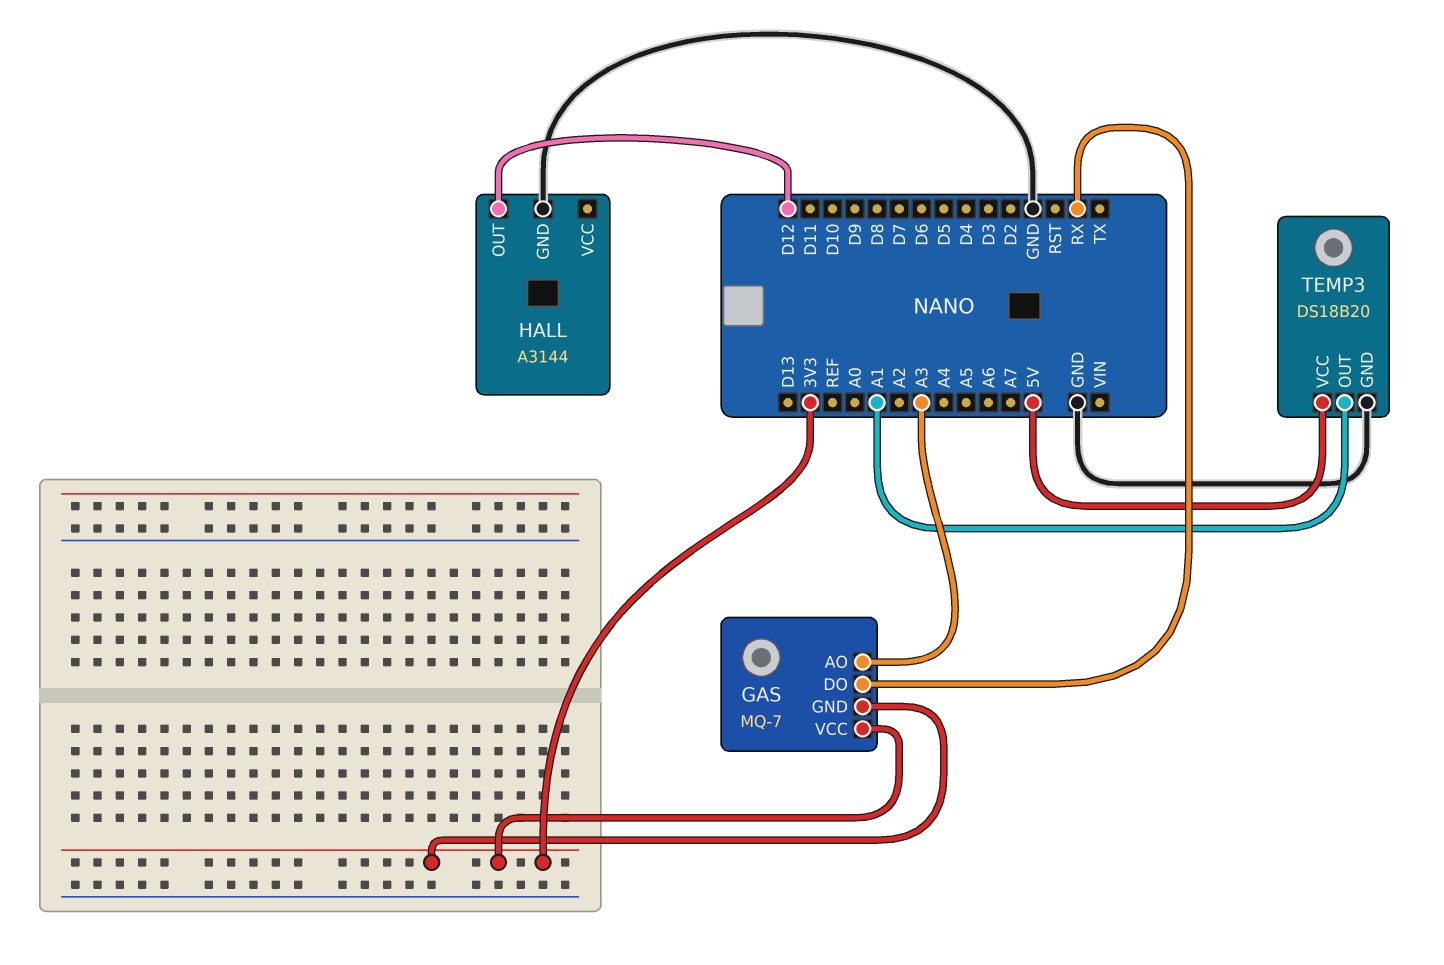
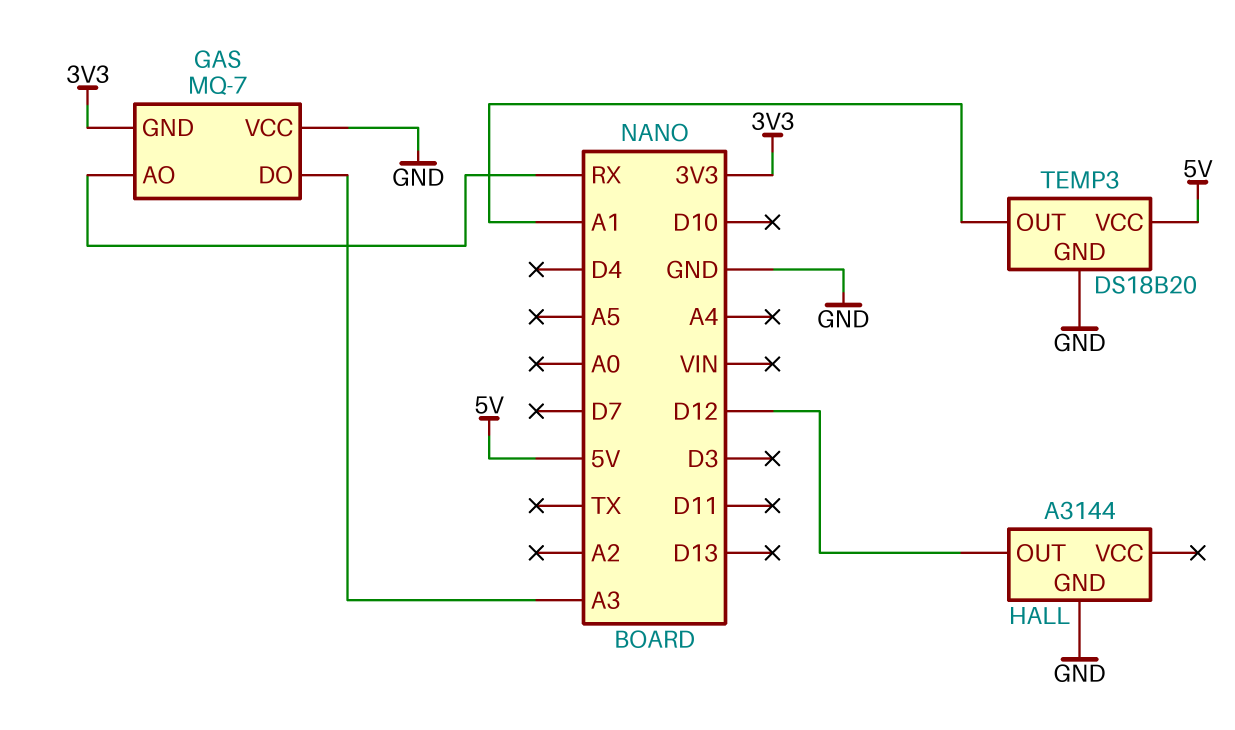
GAS pin AO: A3 -> RX
GAS pin DO: RX -> A3
GAS pin VCC: 3V3 -> GND

